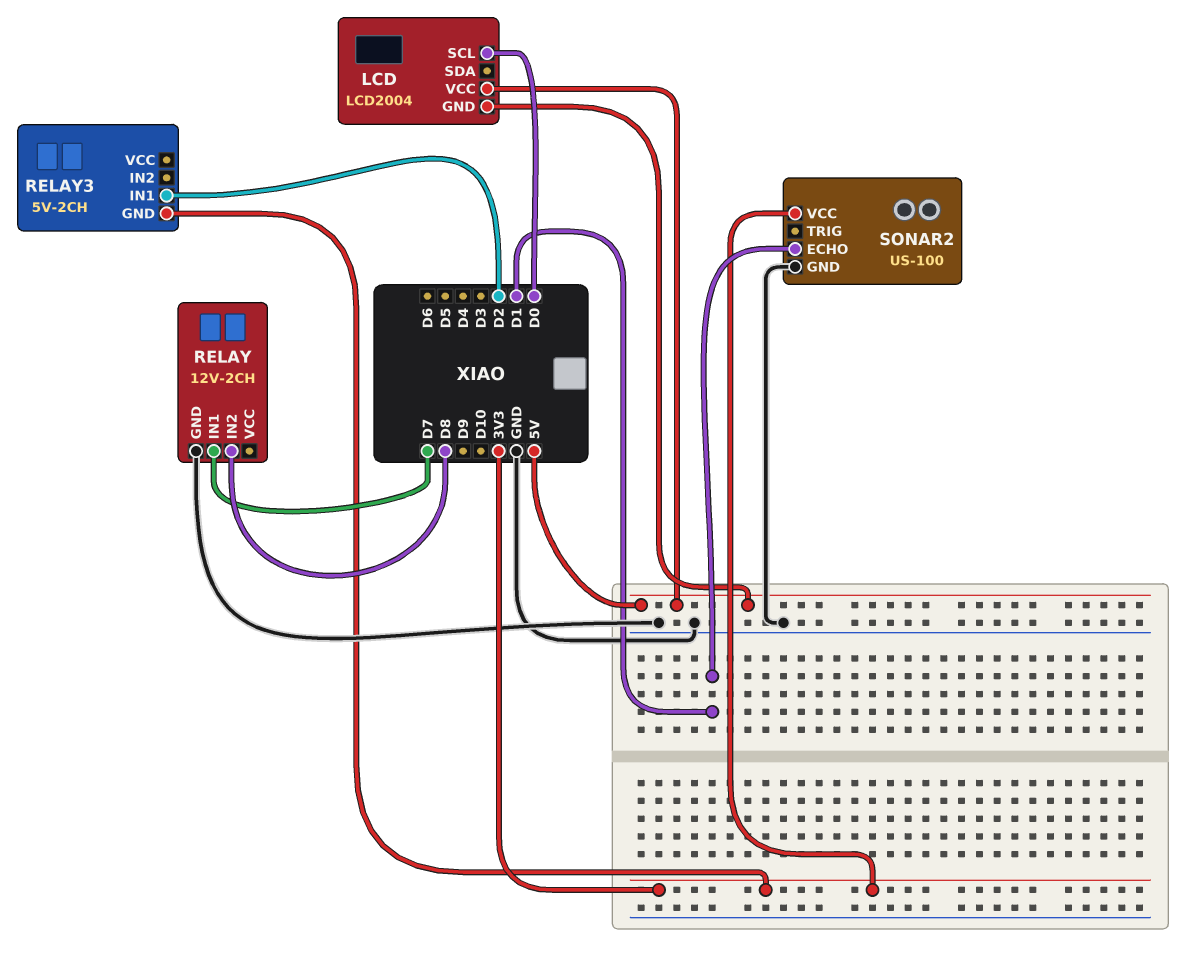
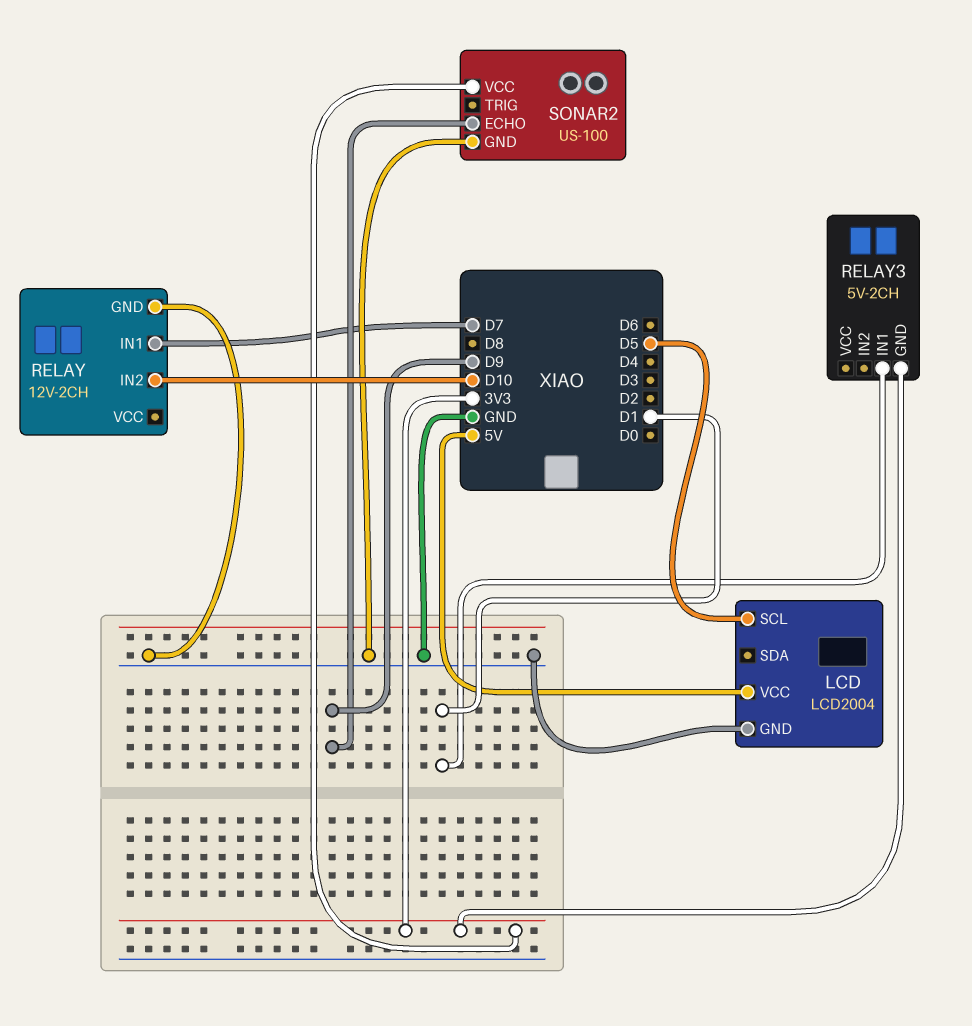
LCD pin GND: 5V -> GND
LCD pin SCL: D0 -> D5
RELAY pin IN2: D8 -> D10
RELAY3 pin IN1: D2 -> D1
SONAR2 pin ECHO: D1 -> D9

